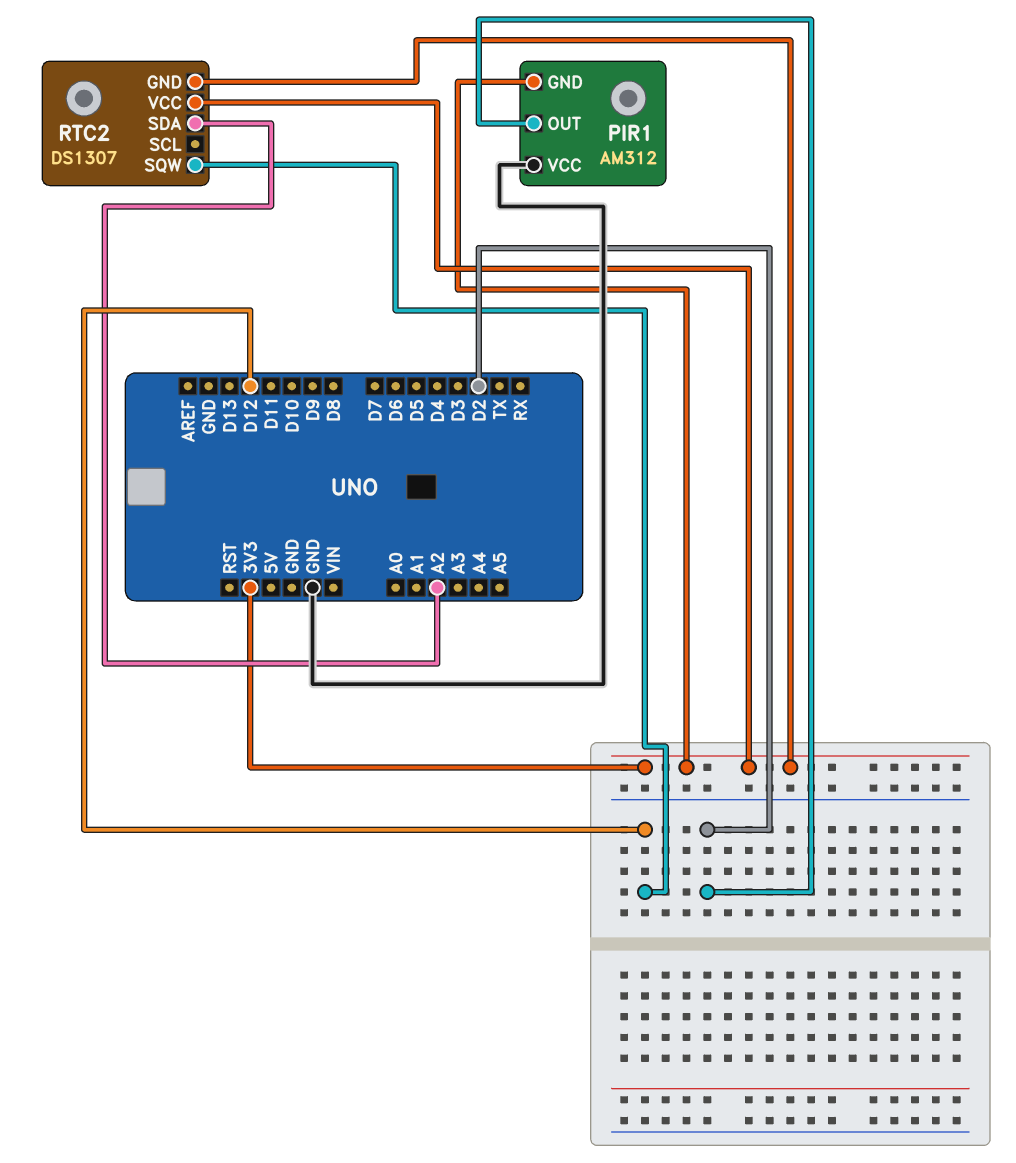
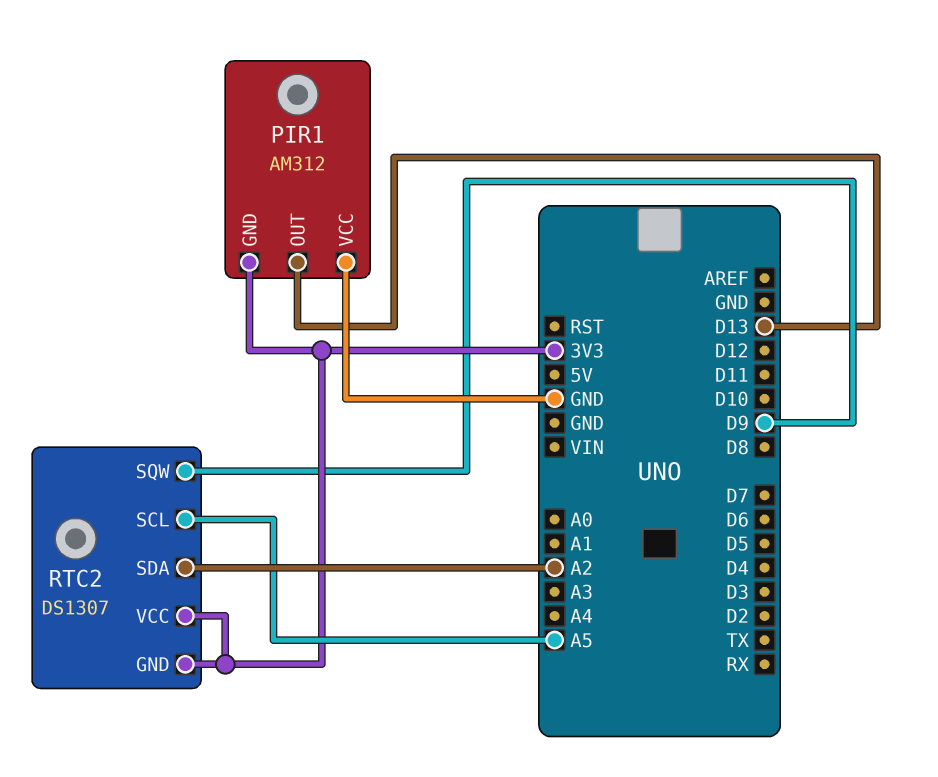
PIR1 pin OUT: D2 -> D13
RTC2 pin SCL: none -> A5
RTC2 pin SQW: D12 -> D9

